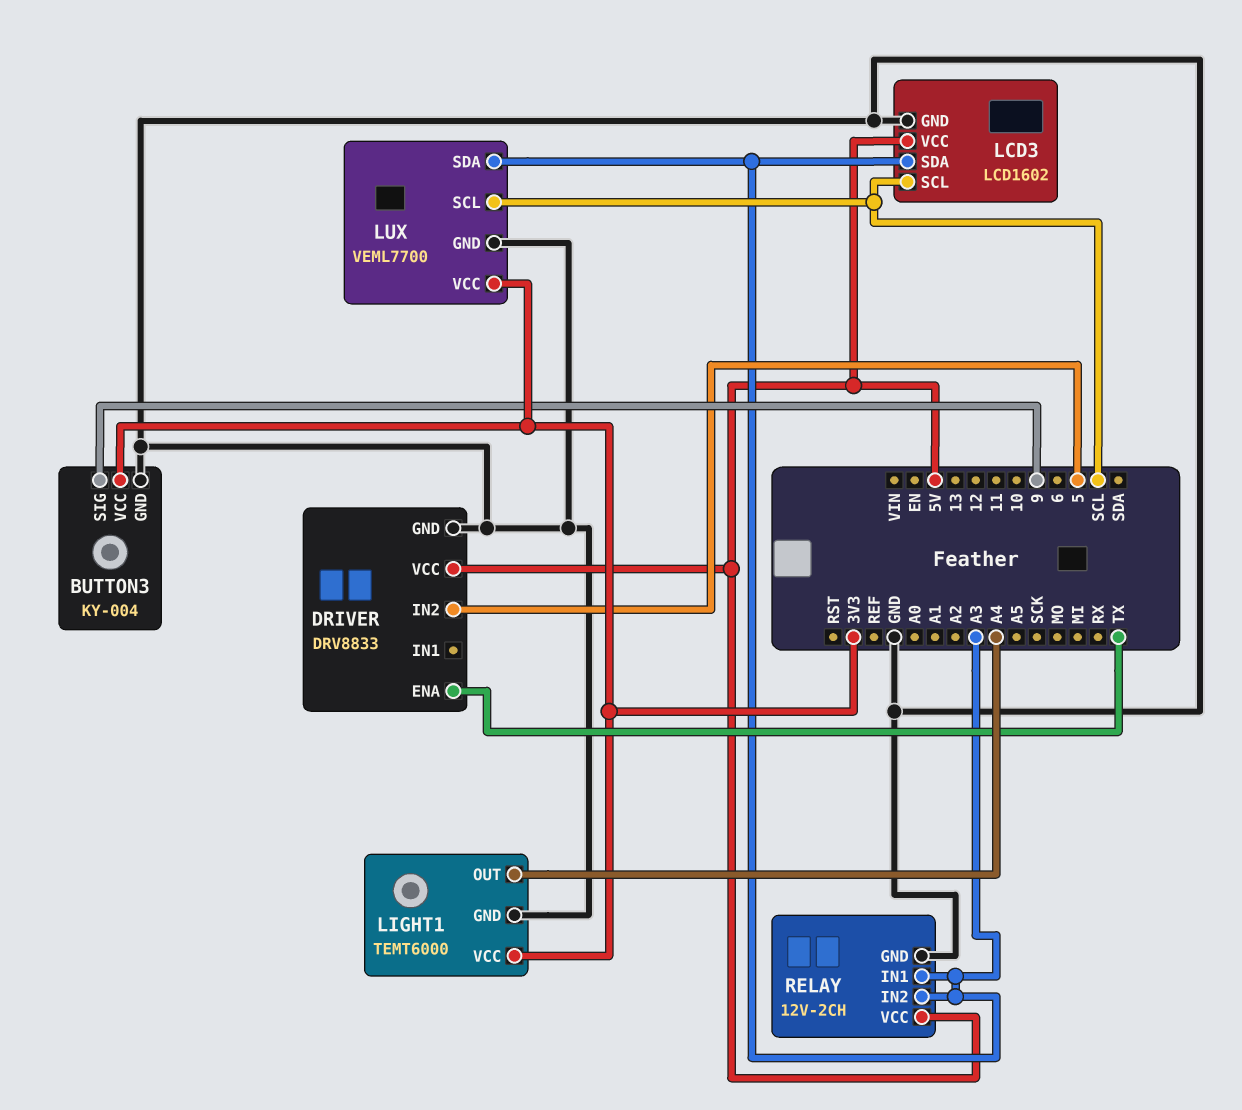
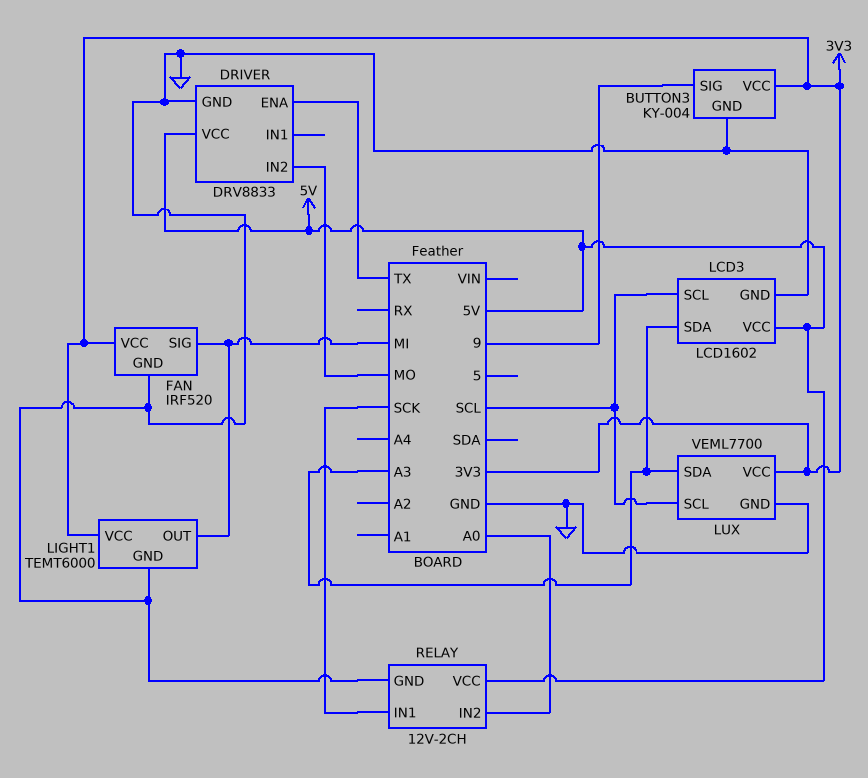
DRIVER pin IN2: 5 -> MO
FAN: none -> IRF520
FAN pin GND: none -> GND
FAN pin SIG: none -> MI
FAN pin VCC: none -> 3V3
LIGHT1 pin OUT: A4 -> MI
RELAY pin IN1: A3 -> SCK
RELAY pin IN2: A3 -> A0

